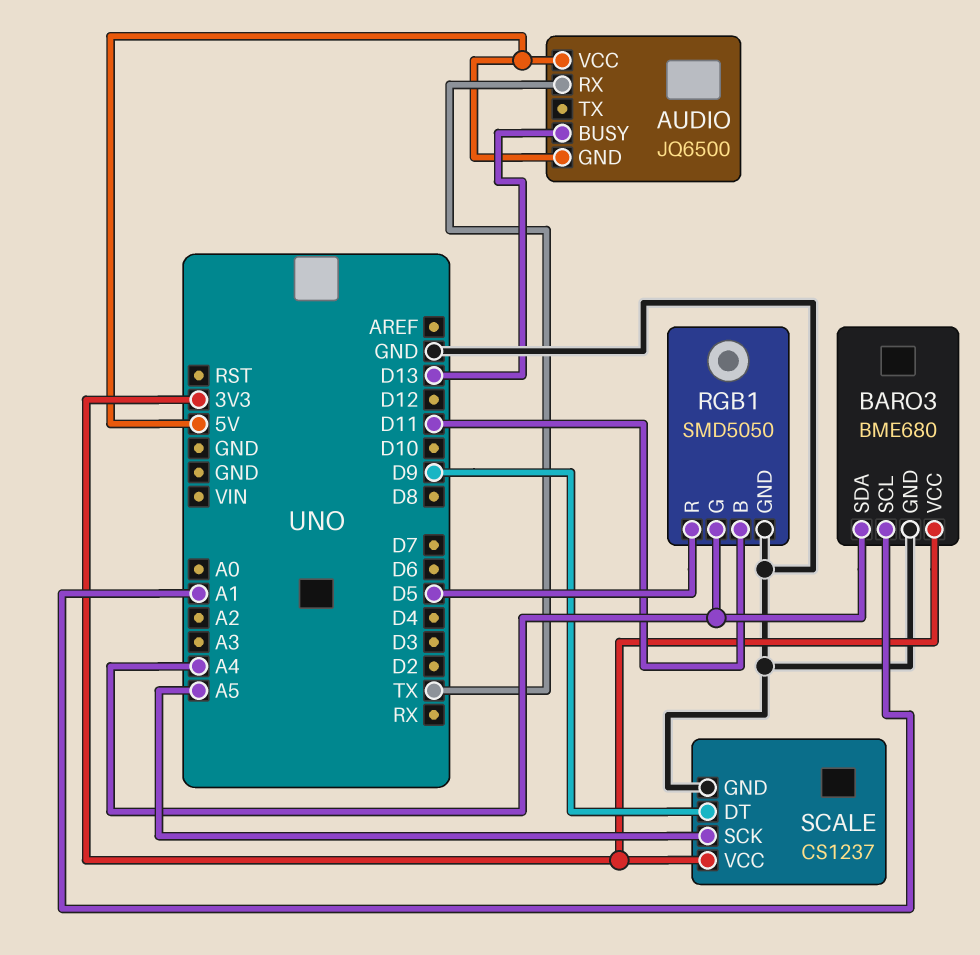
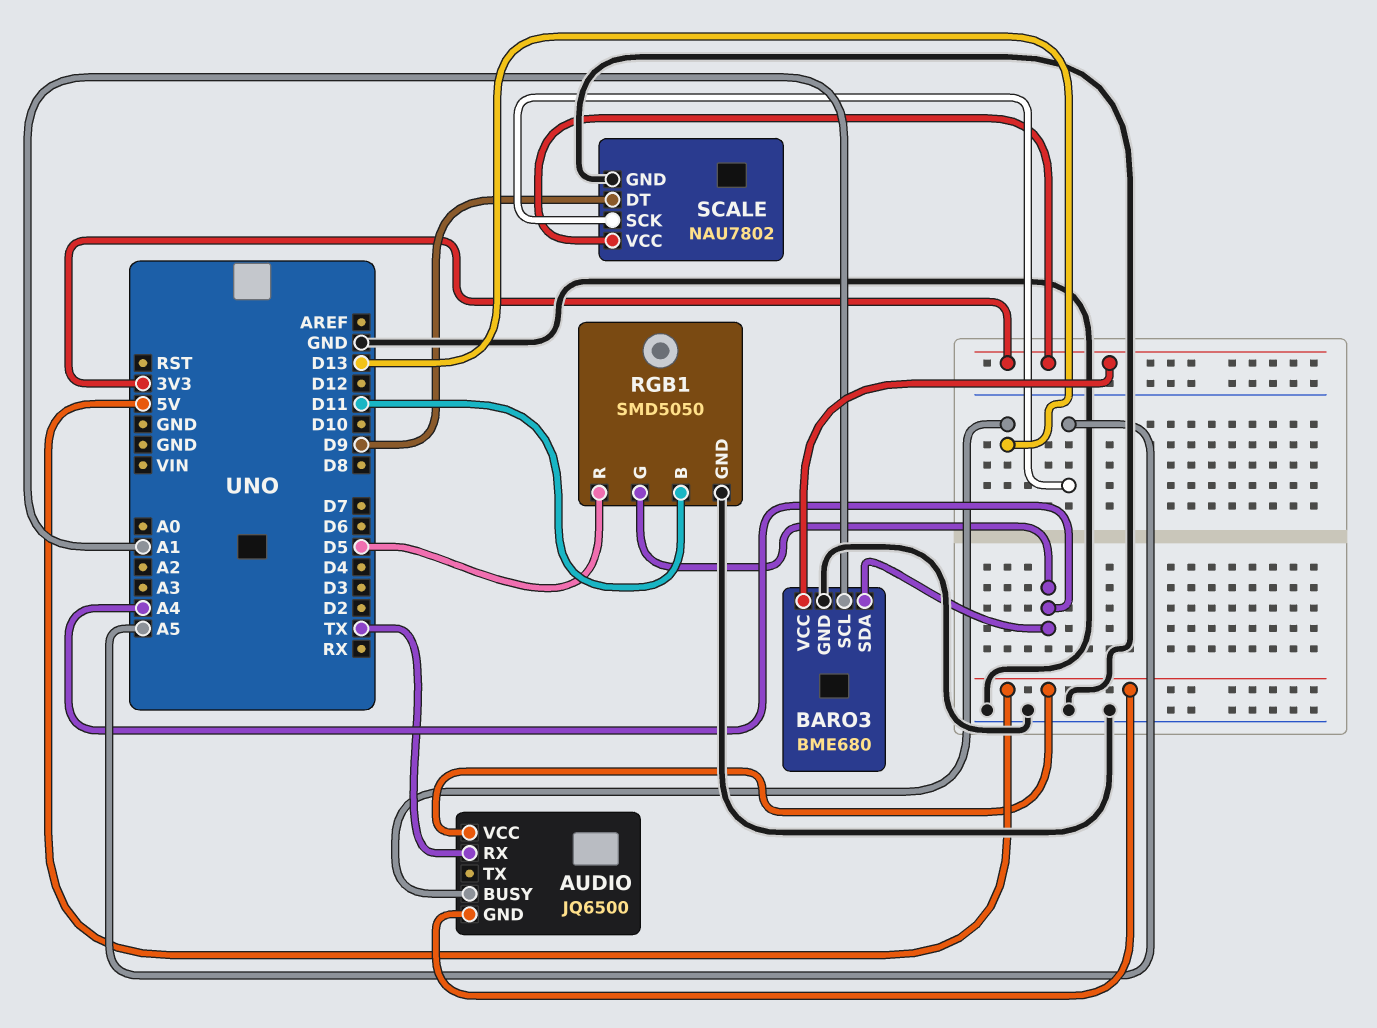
SCALE: CS1237 -> NAU7802

